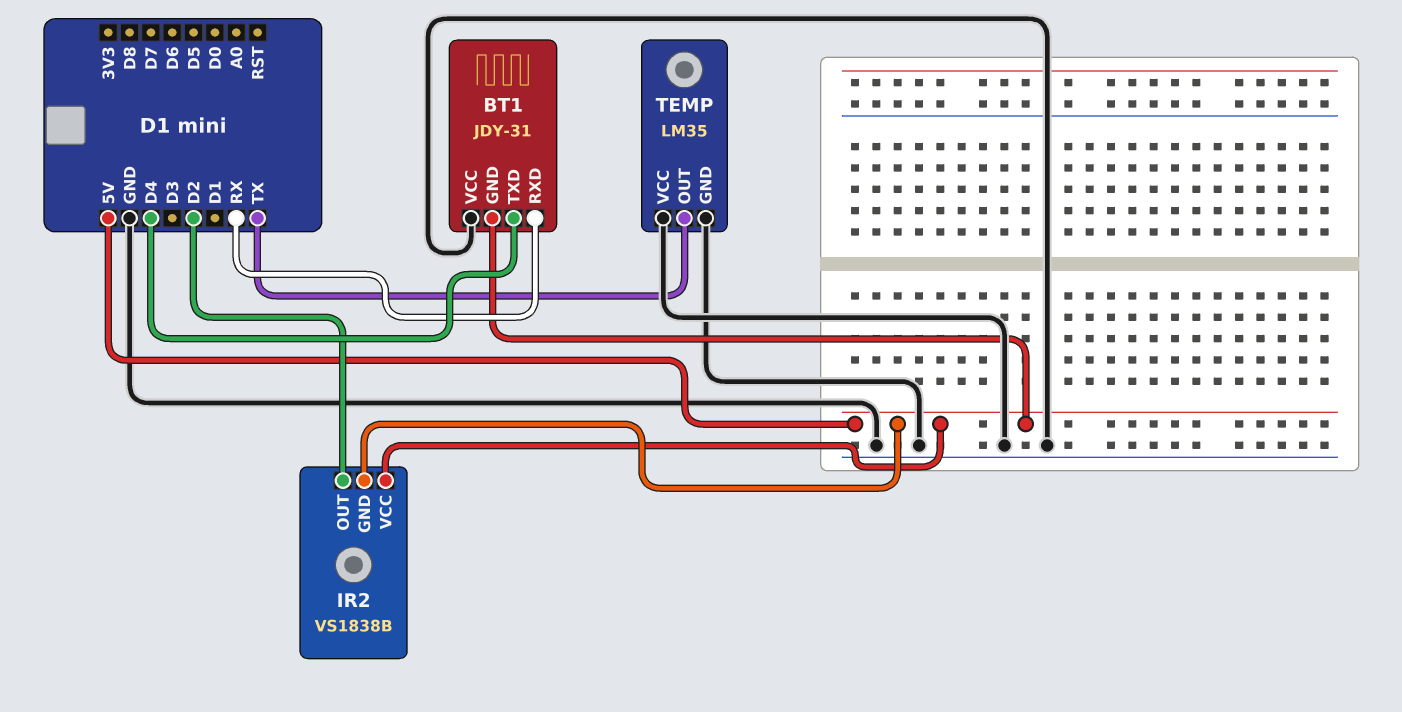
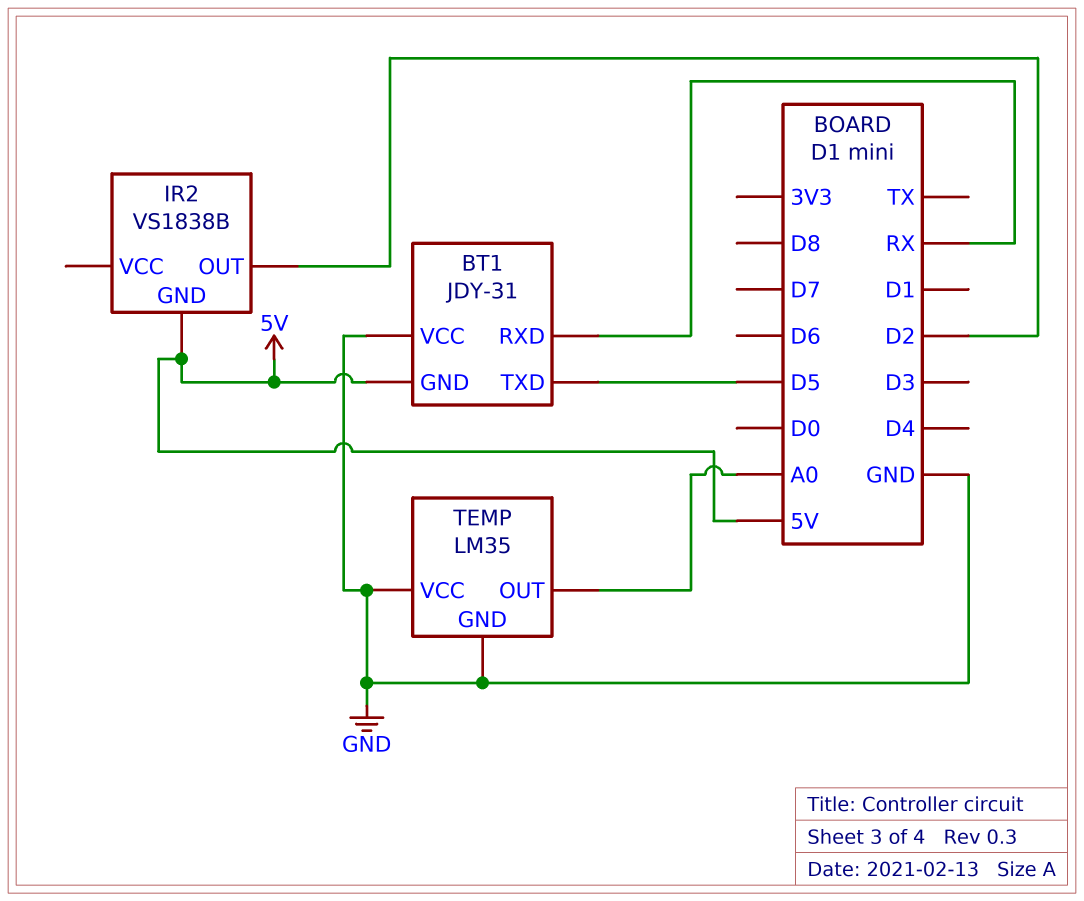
BT1 pin TXD: D4 -> D5
IR2 pin VCC: 5V -> none
TEMP pin OUT: TX -> A0

